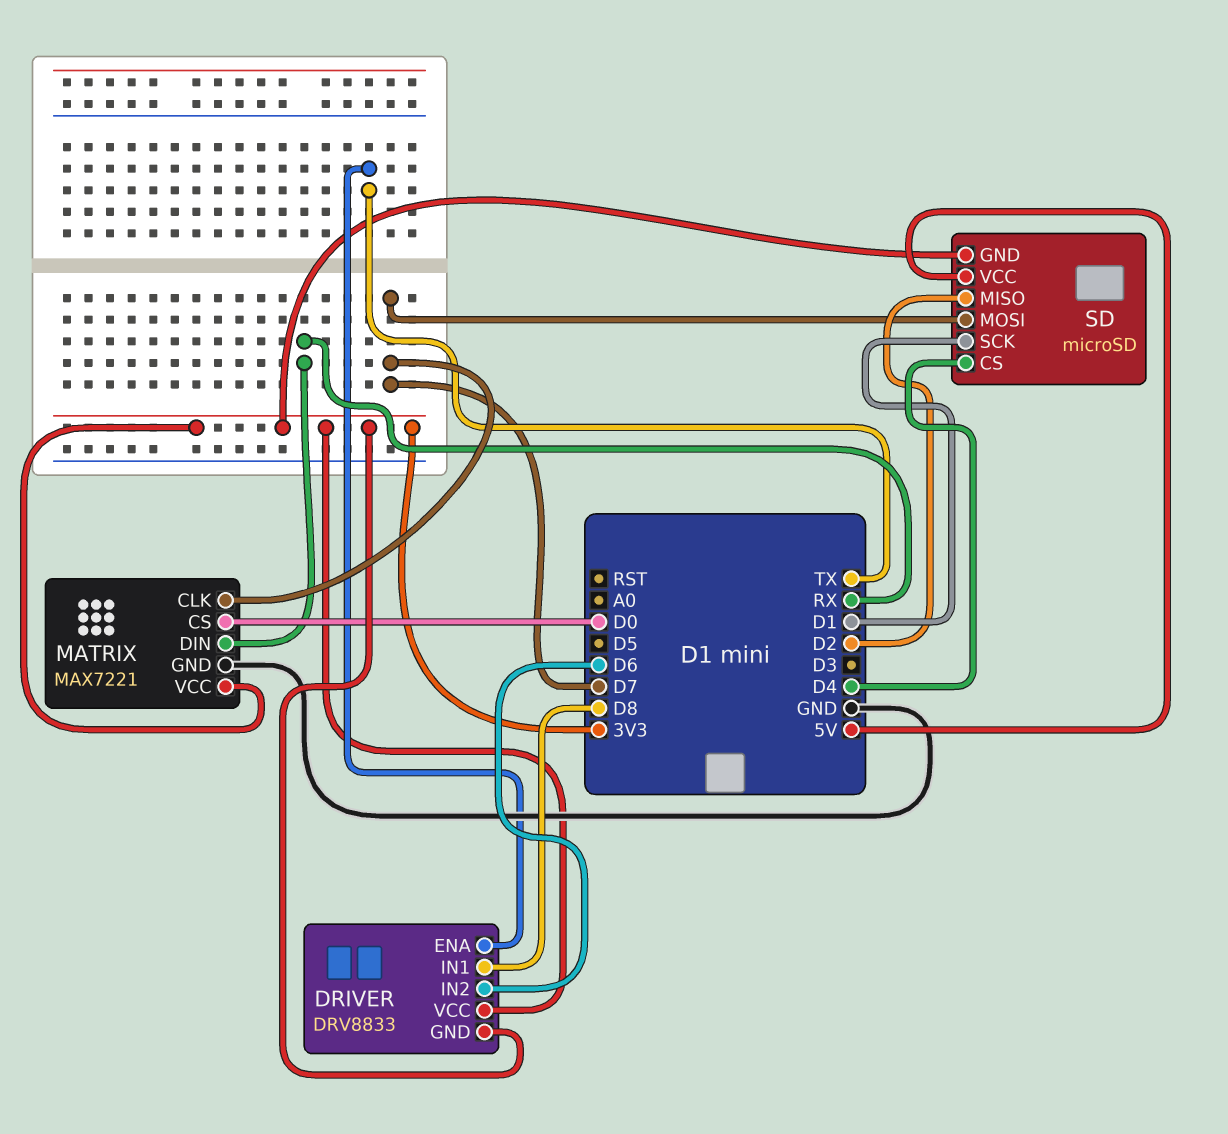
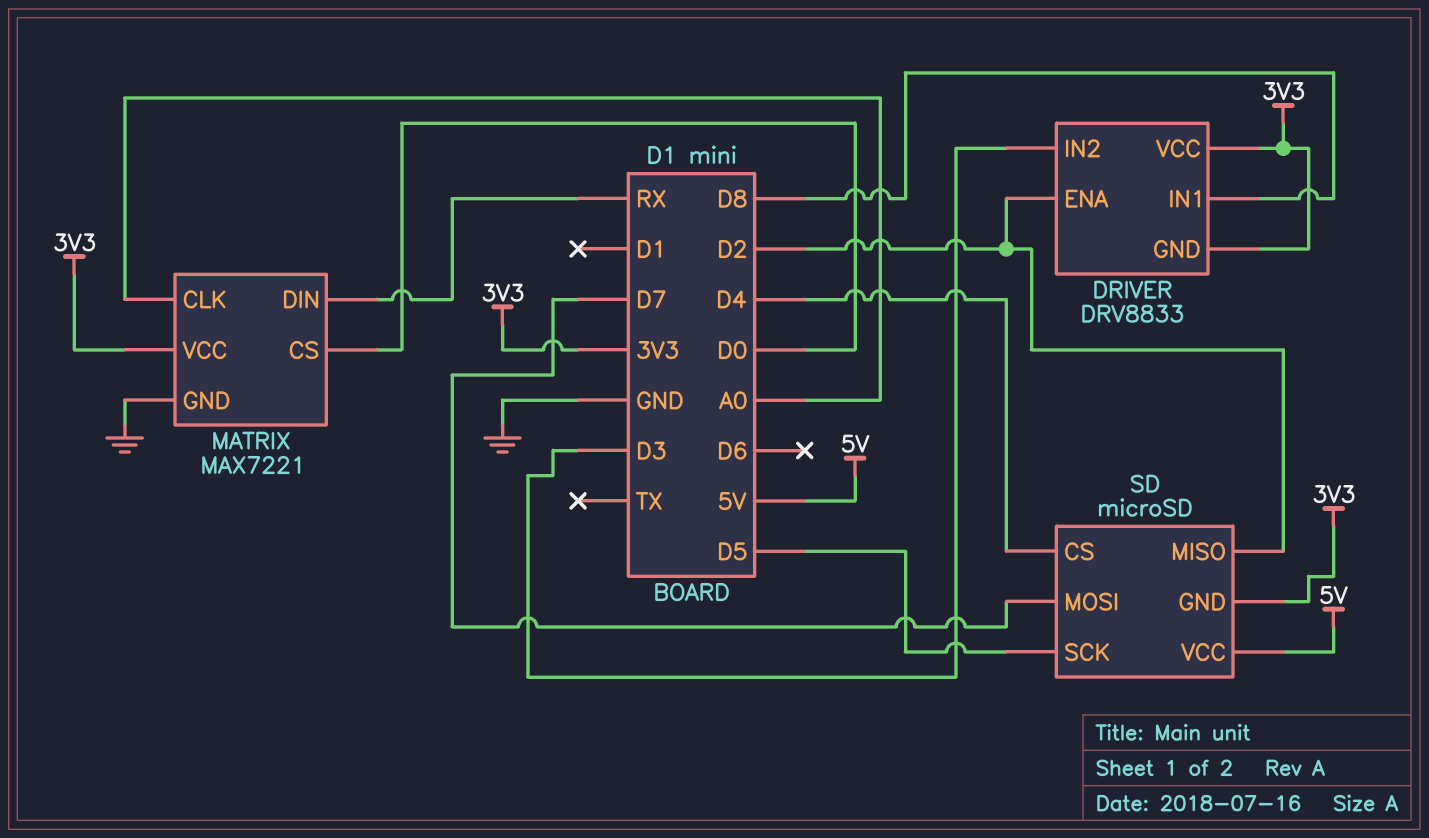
DRIVER pin ENA: TX -> D2
DRIVER pin IN2: D6 -> D3
MATRIX pin CLK: D7 -> A0
SD pin SCK: D1 -> D5

